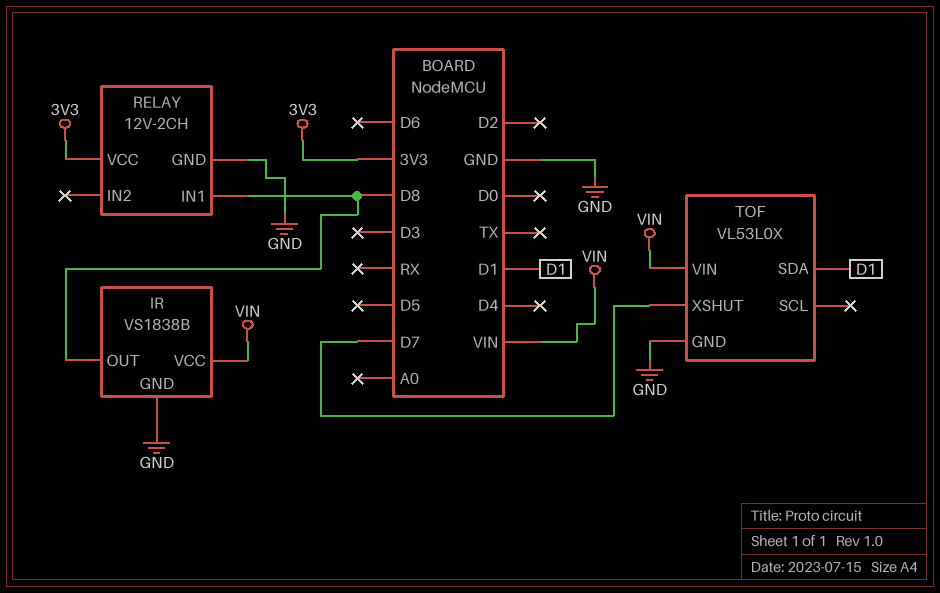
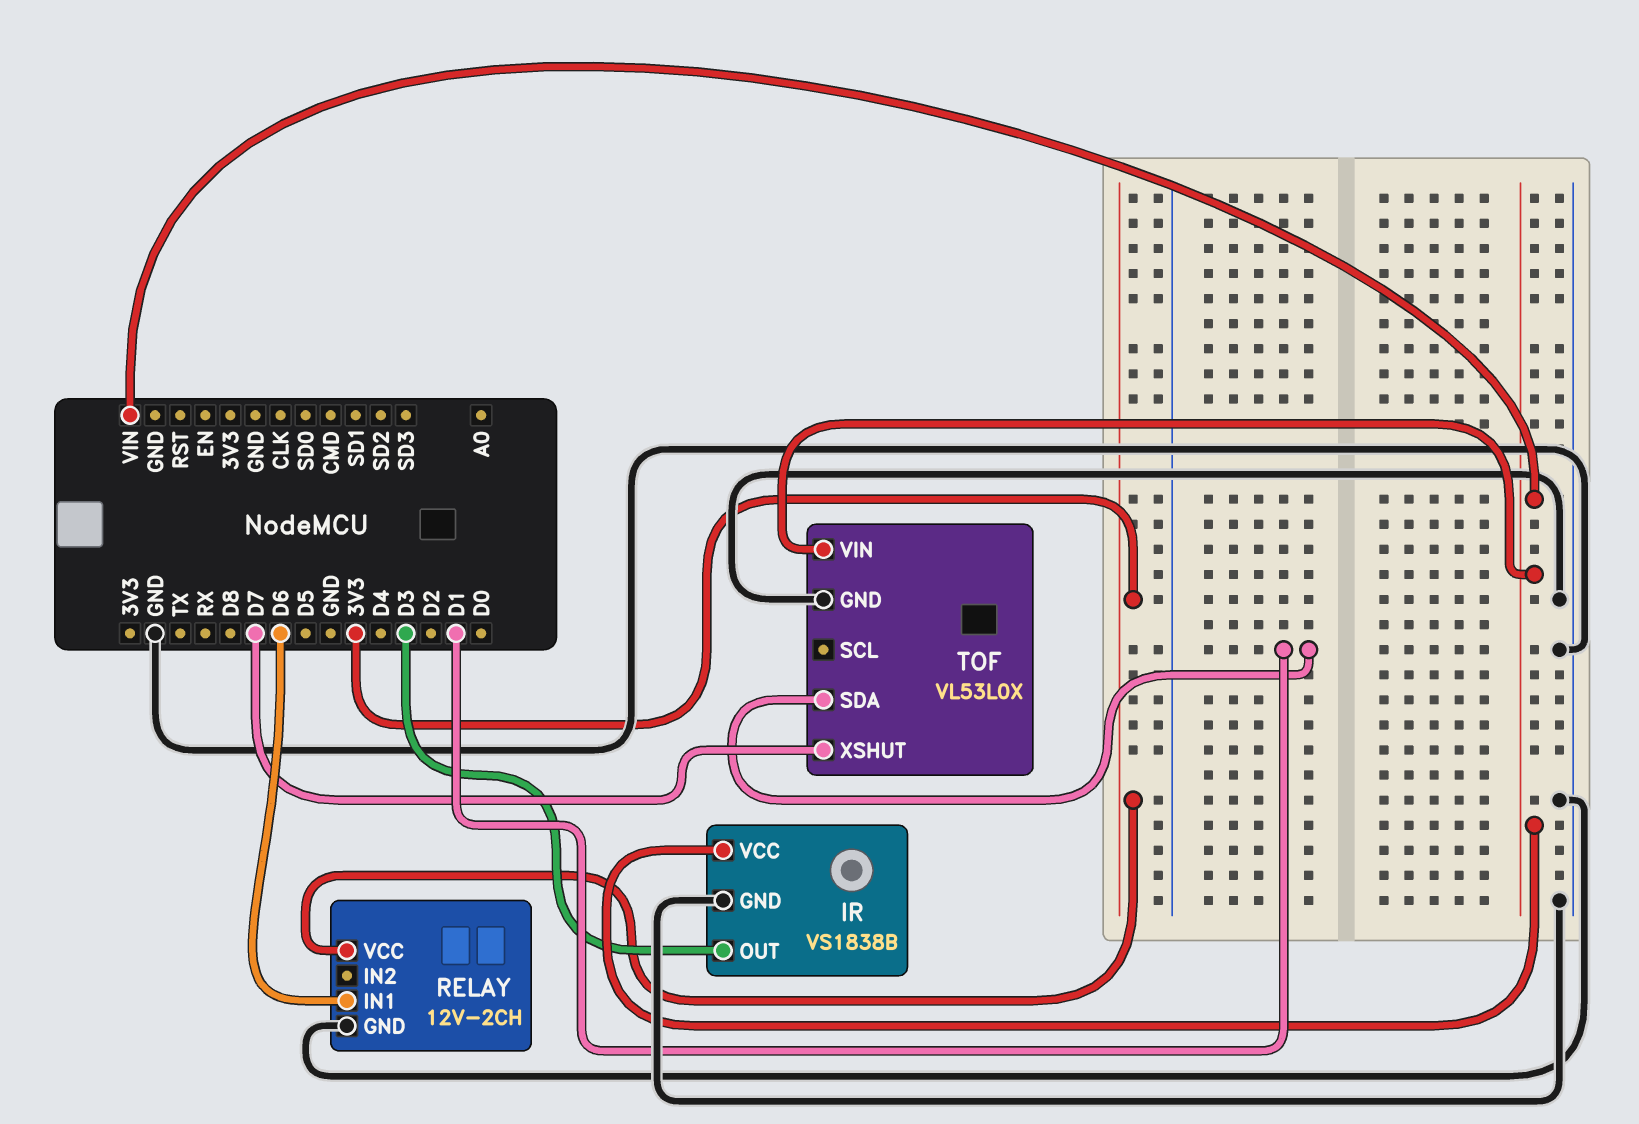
IR pin OUT: D8 -> D3
RELAY pin IN1: D8 -> D6

